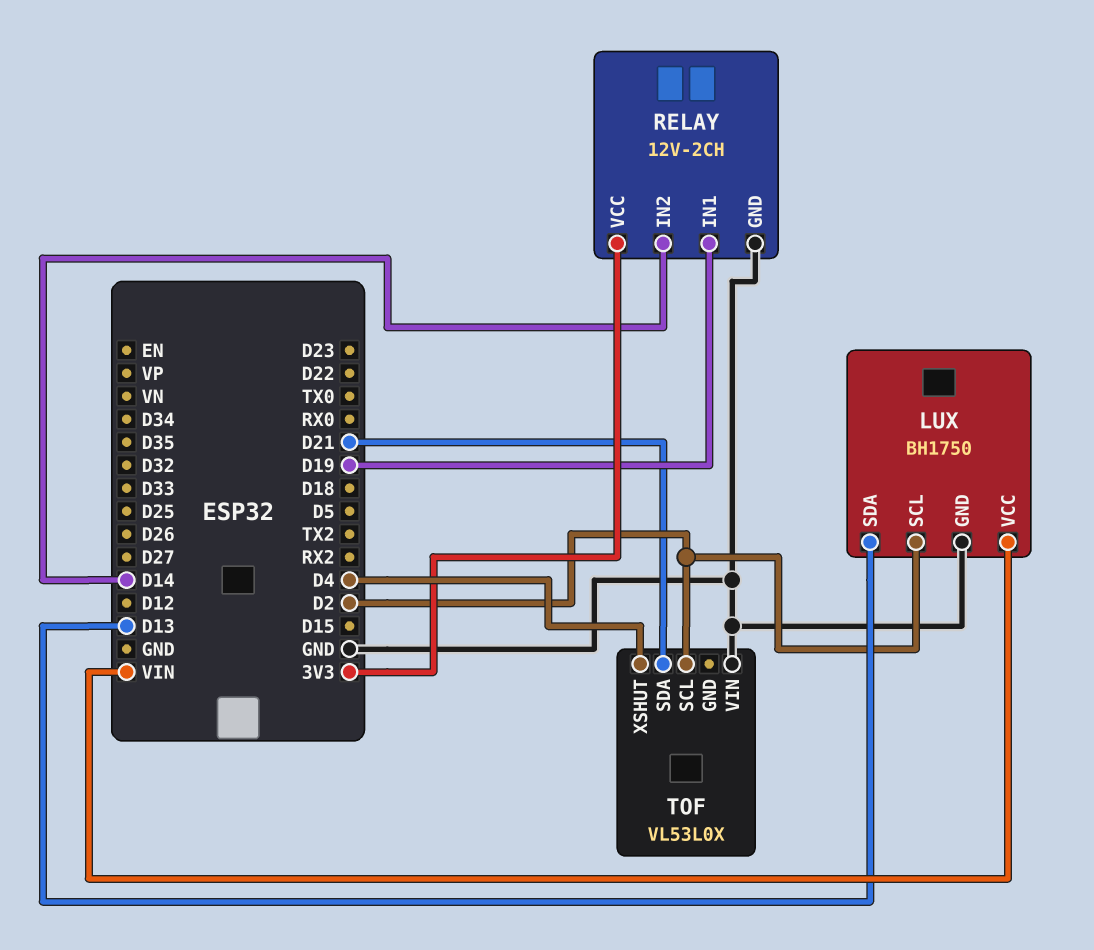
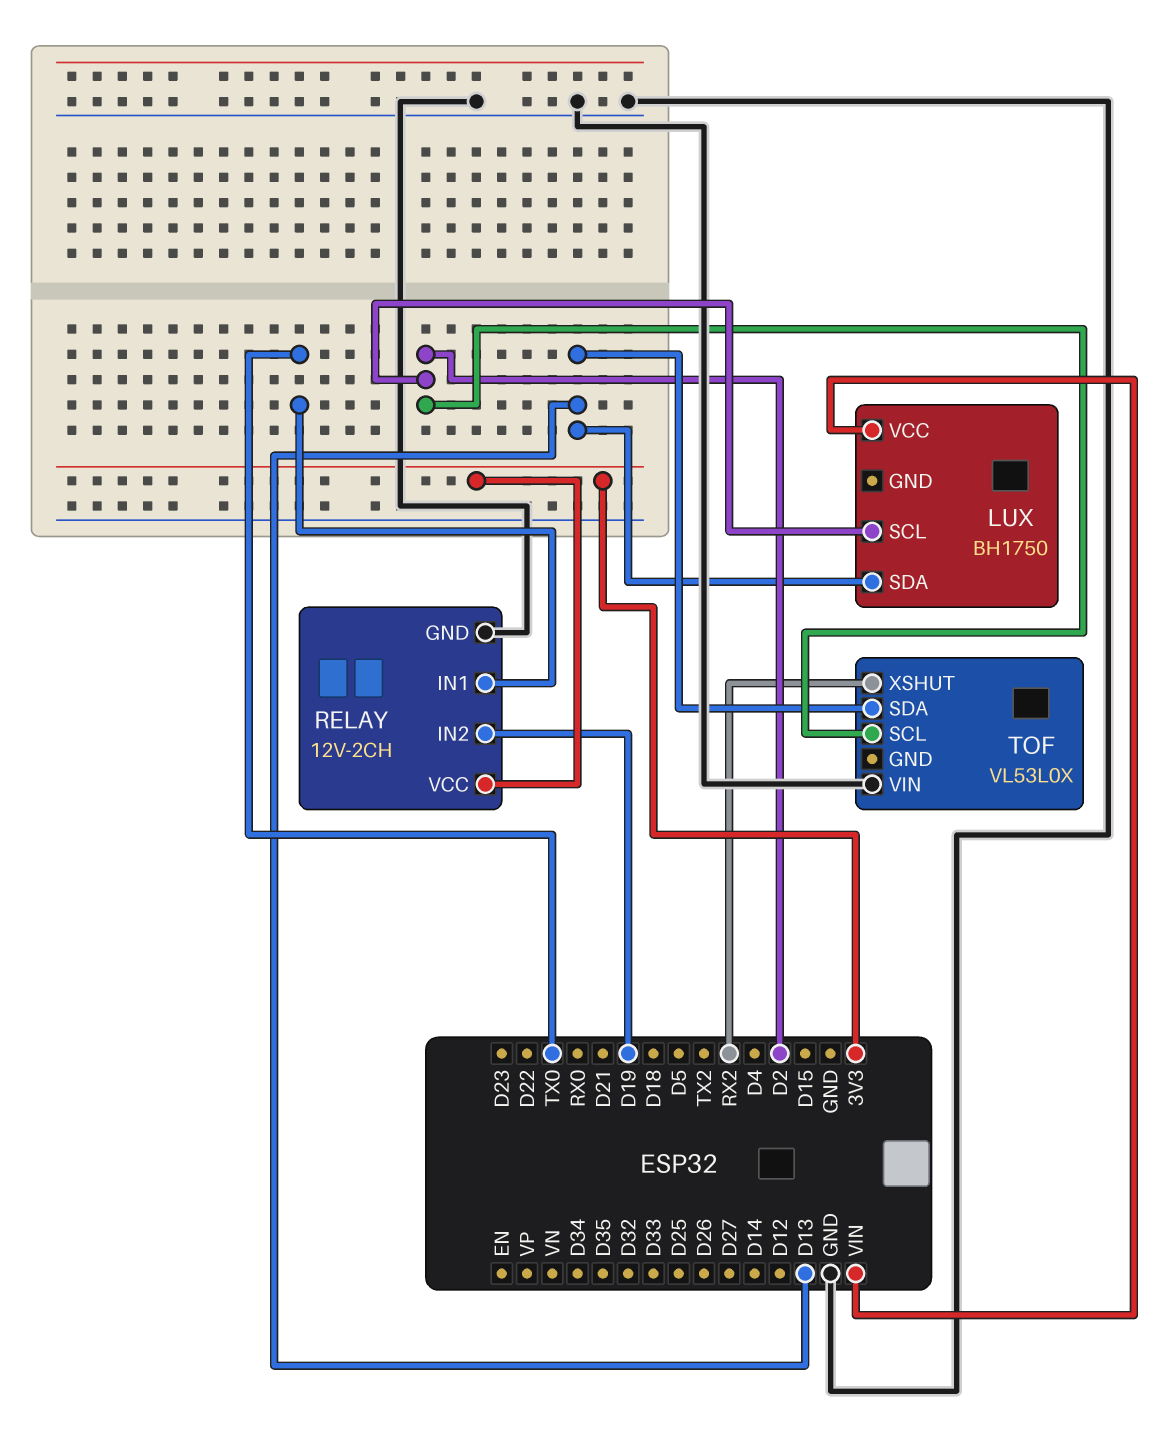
LUX pin GND: GND -> none
RELAY pin IN1: D19 -> TX0
RELAY pin IN2: D14 -> D19
TOF pin SDA: D21 -> D13
TOF pin XSHUT: D4 -> RX2

